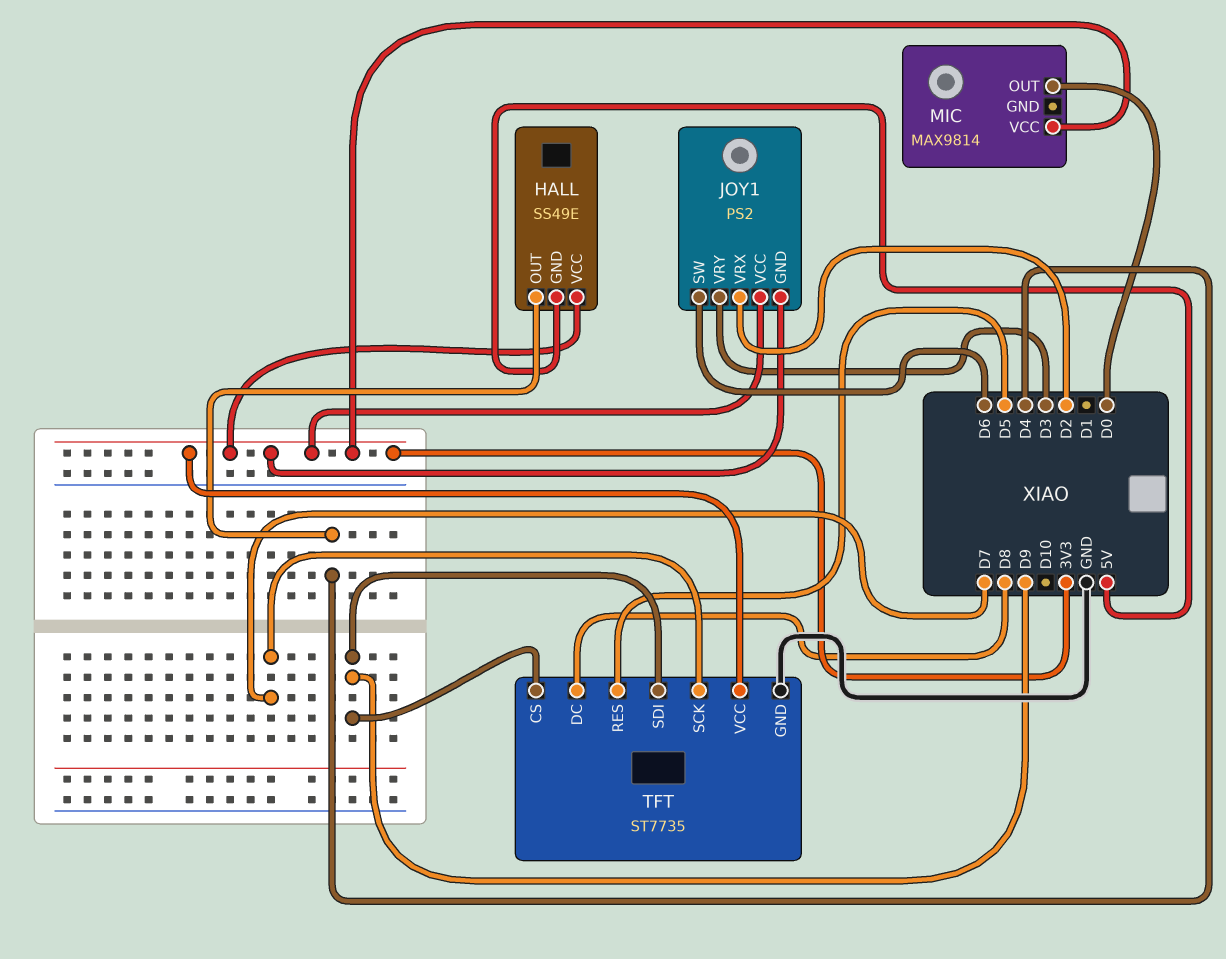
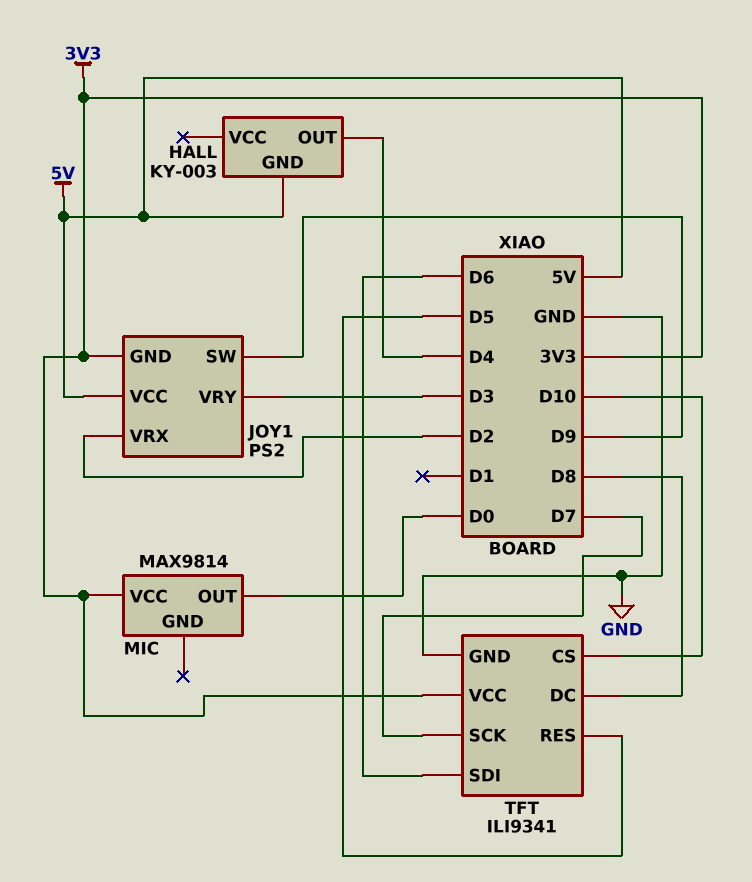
HALL: SS49E -> KY-003
HALL pin VCC: 3V3 -> none
JOY1 pin SW: D6 -> D9
JOY1 pin VCC: 3V3 -> 5V
TFT: ST7735 -> ILI9341
TFT pin CS: D9 -> D10
TFT pin SDI: D9 -> D6

